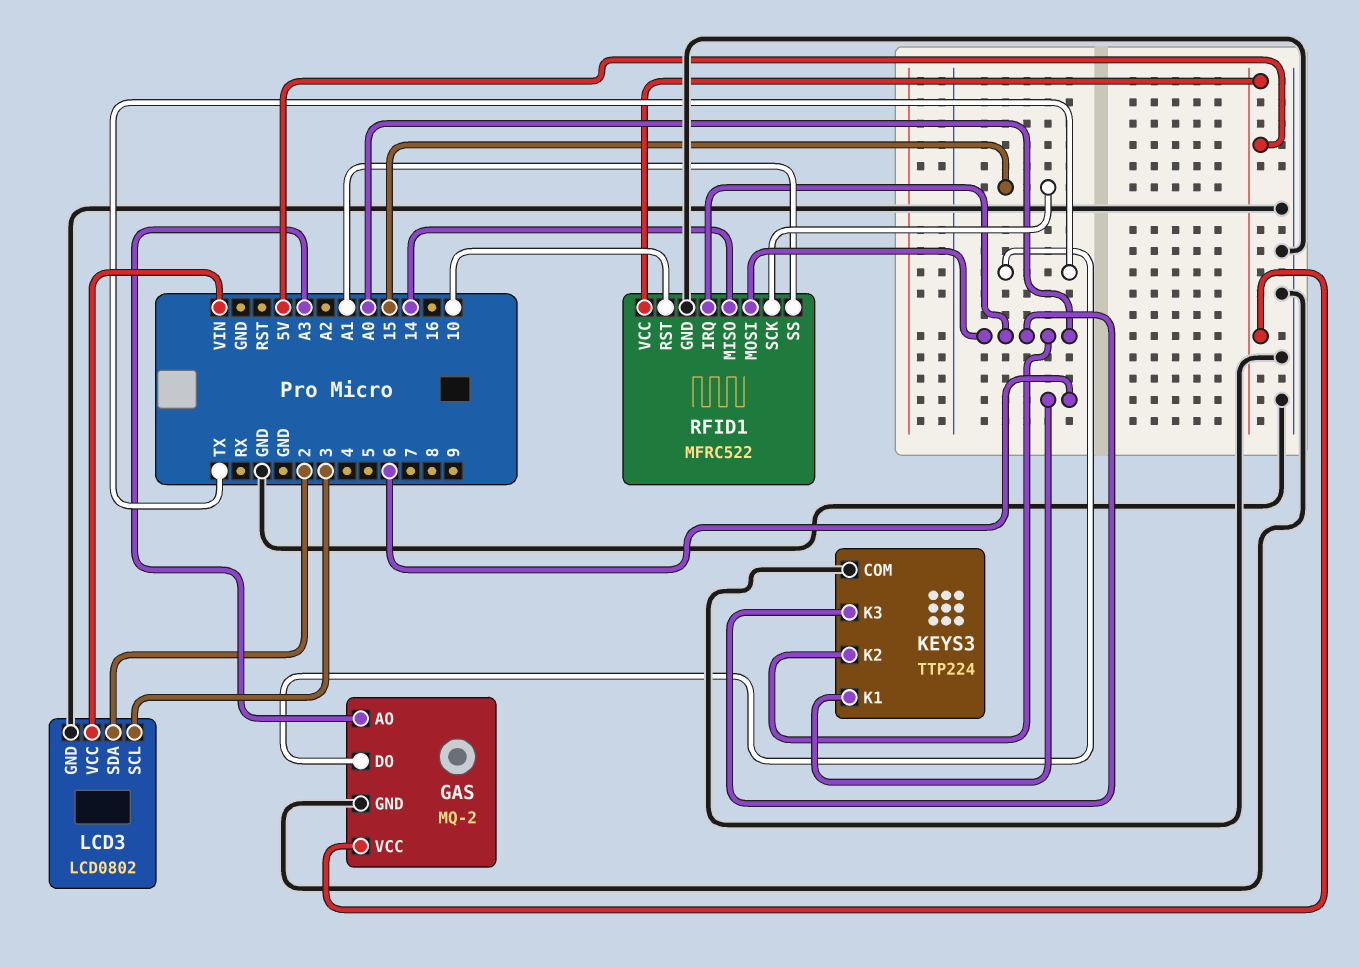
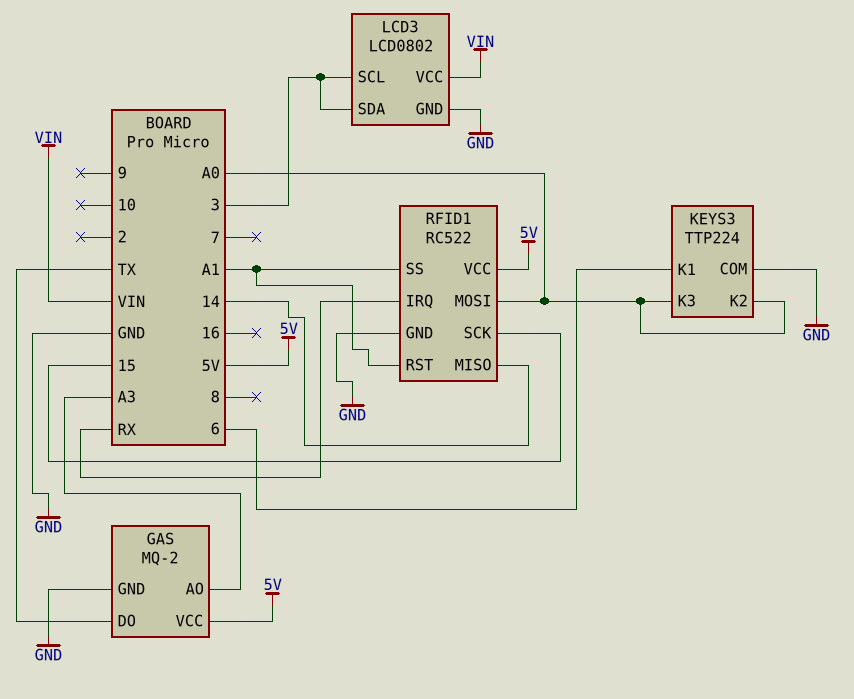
LCD3 pin SDA: 2 -> 3
RFID1: MFRC522 -> RC522
RFID1 pin IRQ: A0 -> RX
RFID1 pin RST: 10 -> A1

